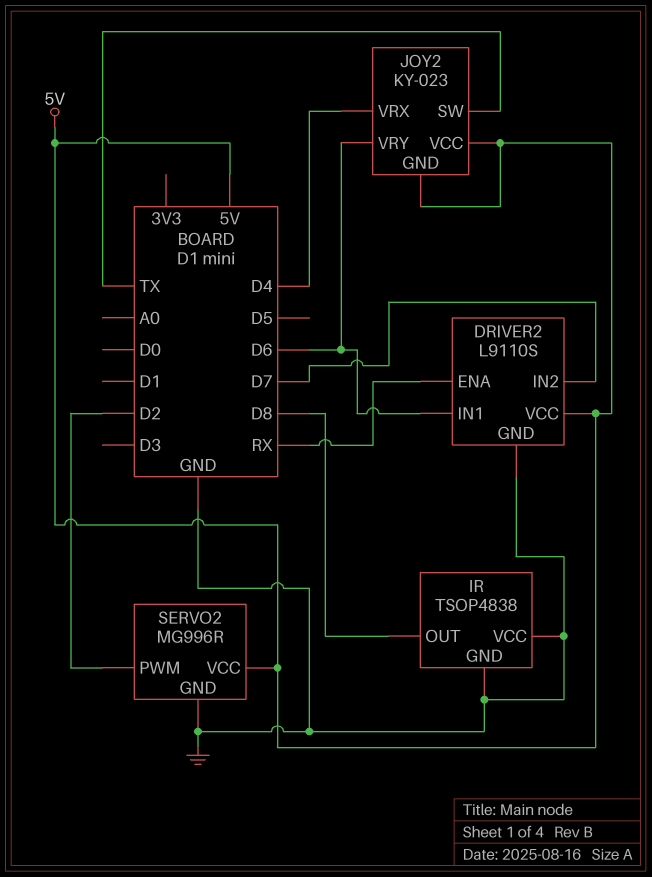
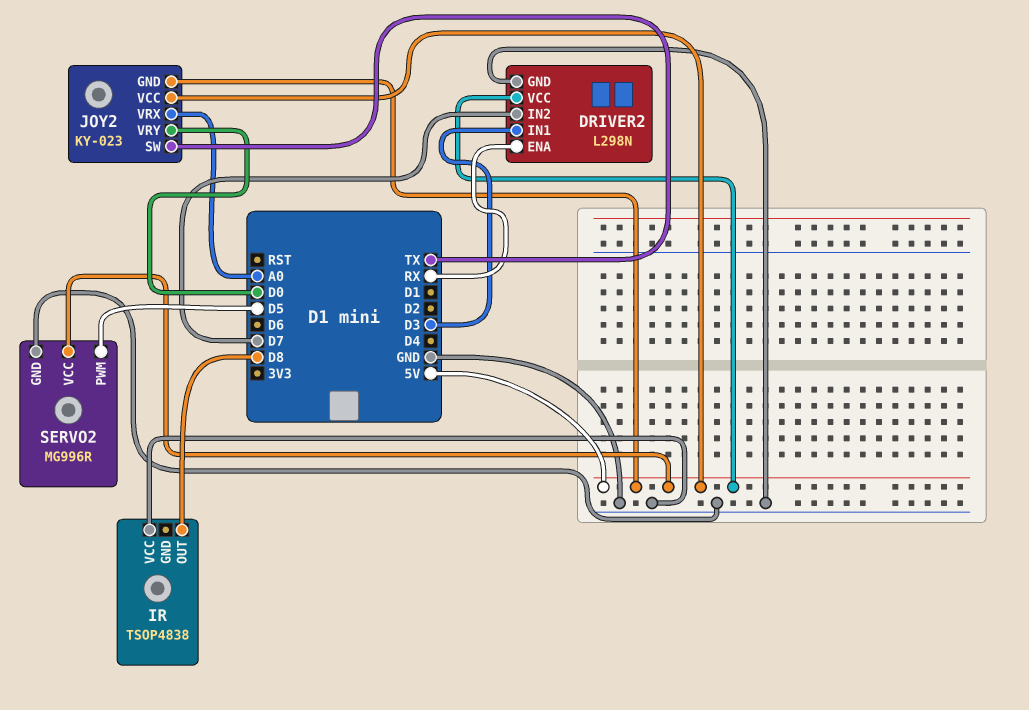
DRIVER2: L9110S -> L298N
DRIVER2 pin IN1: D6 -> D3
IR pin GND: GND -> none
JOY2 pin VRX: D4 -> A0
JOY2 pin VRY: D6 -> D0
SERVO2 pin PWM: D2 -> D5

